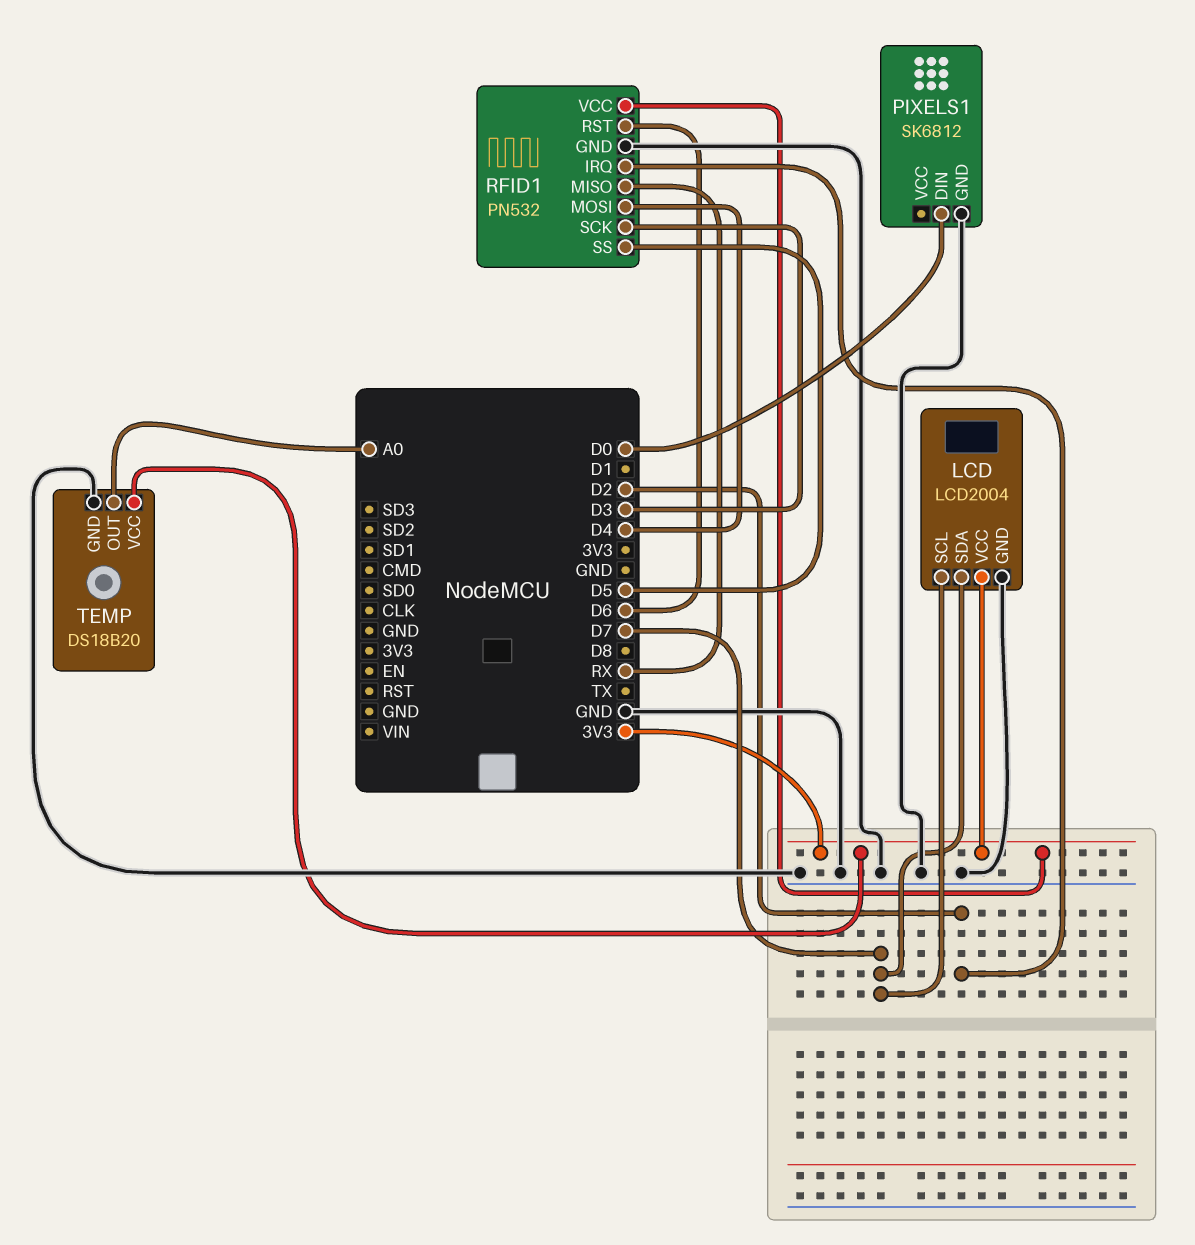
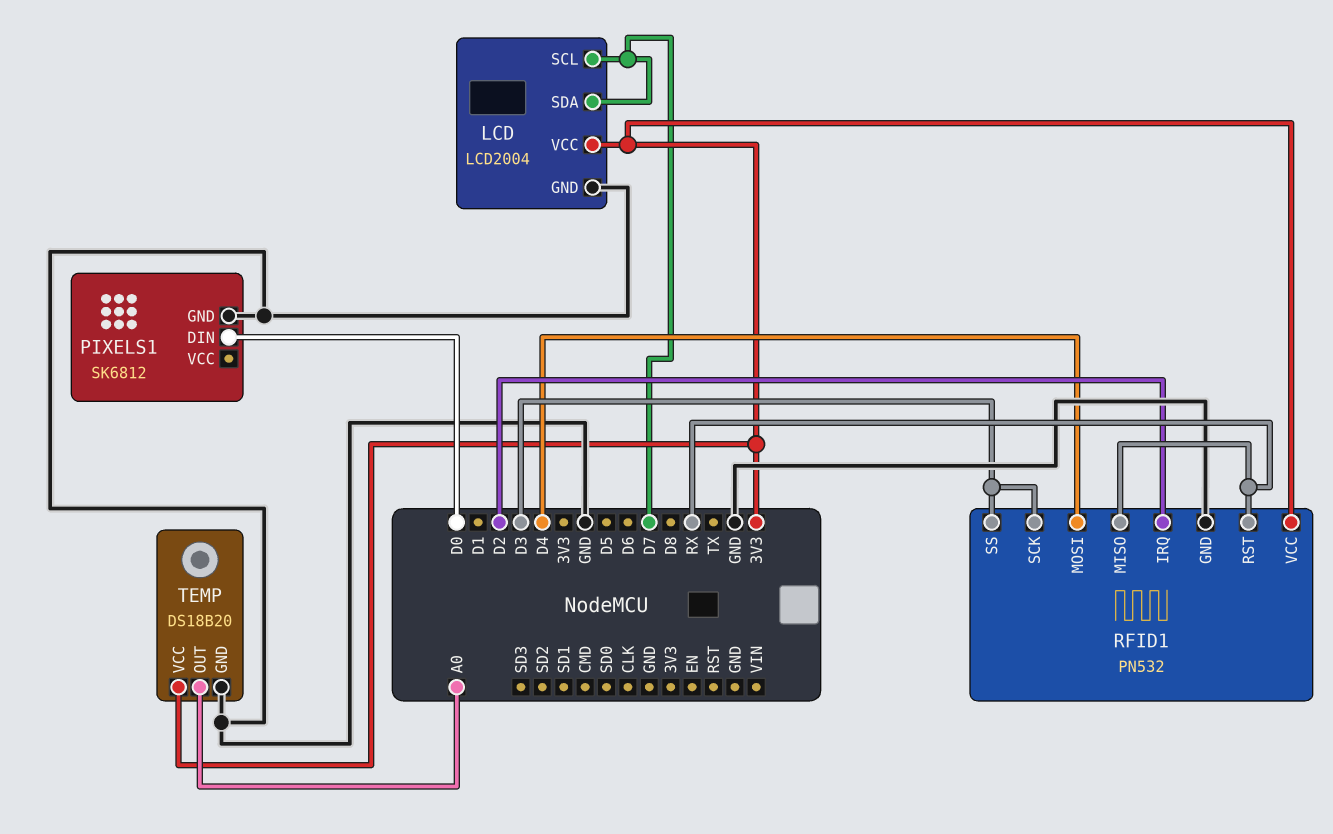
RFID1 pin RST: D6 -> RX
RFID1 pin SS: D5 -> D3

